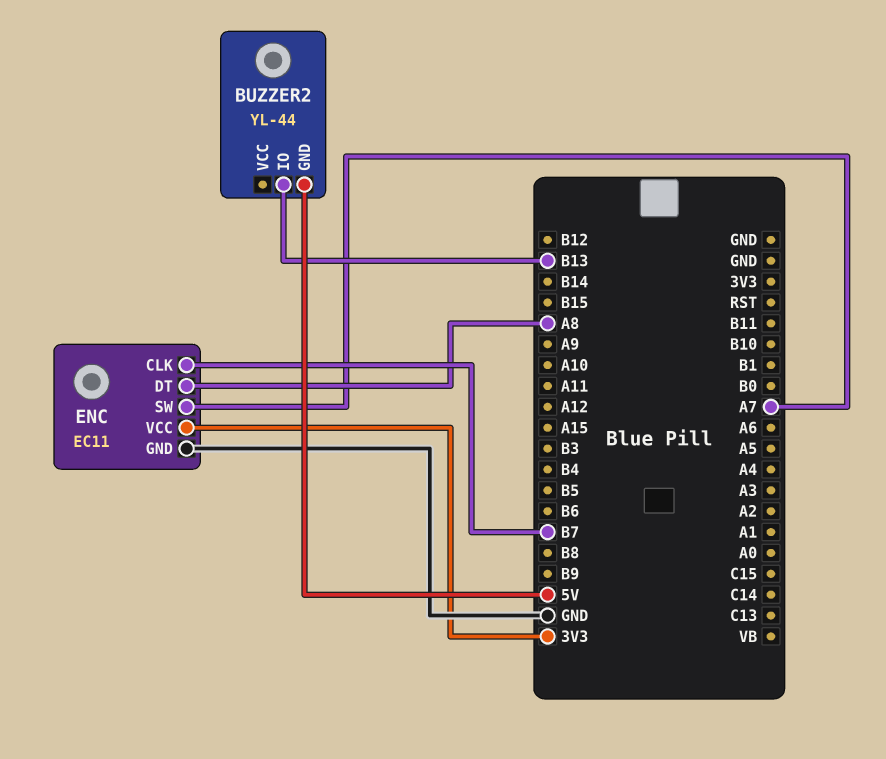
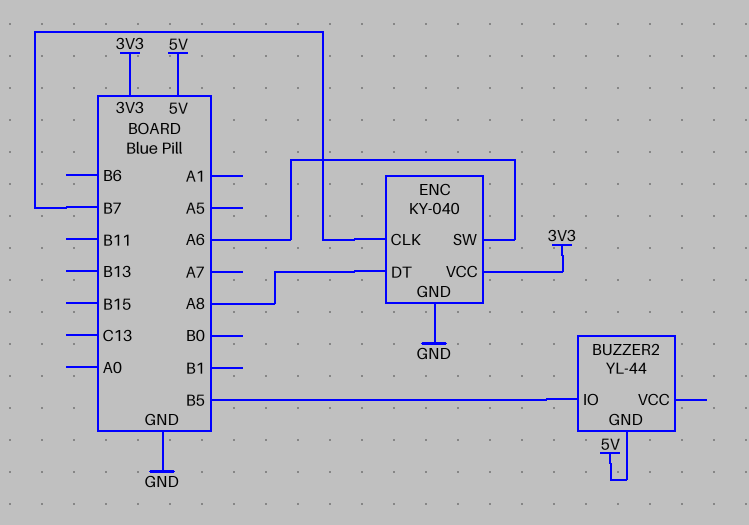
BUZZER2 pin IO: B13 -> B5
ENC: EC11 -> KY-040
ENC pin SW: A7 -> A6

